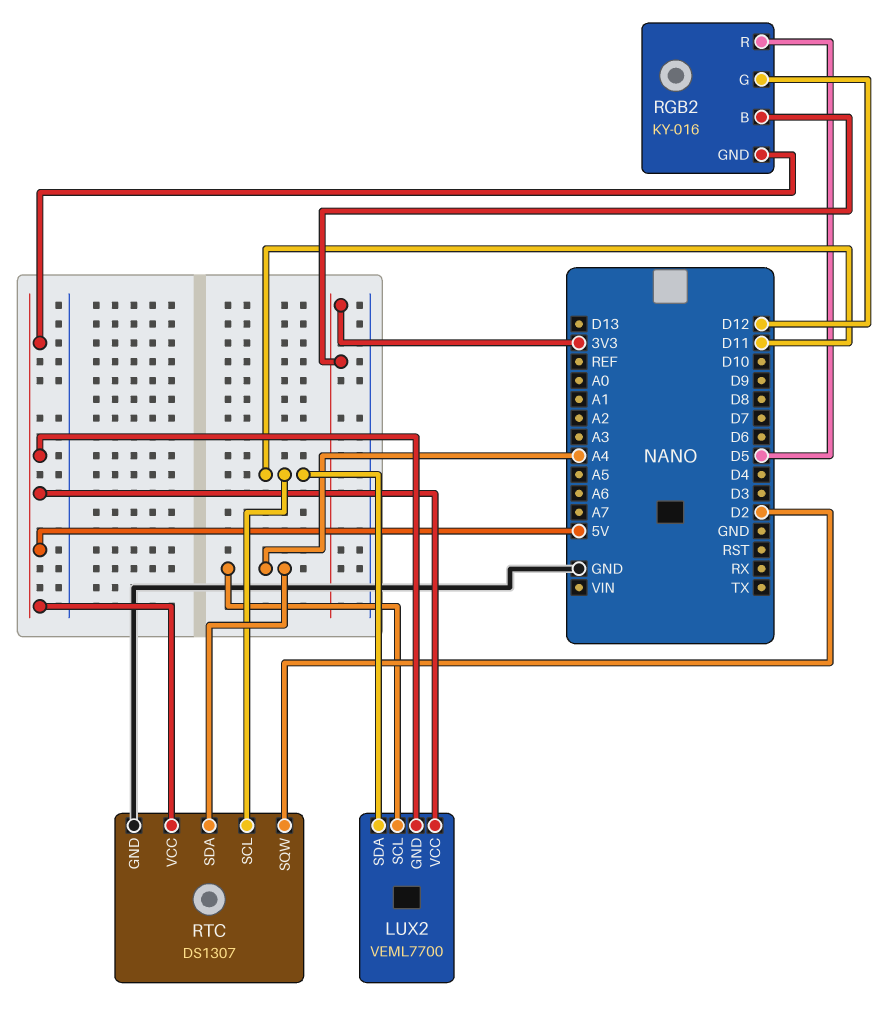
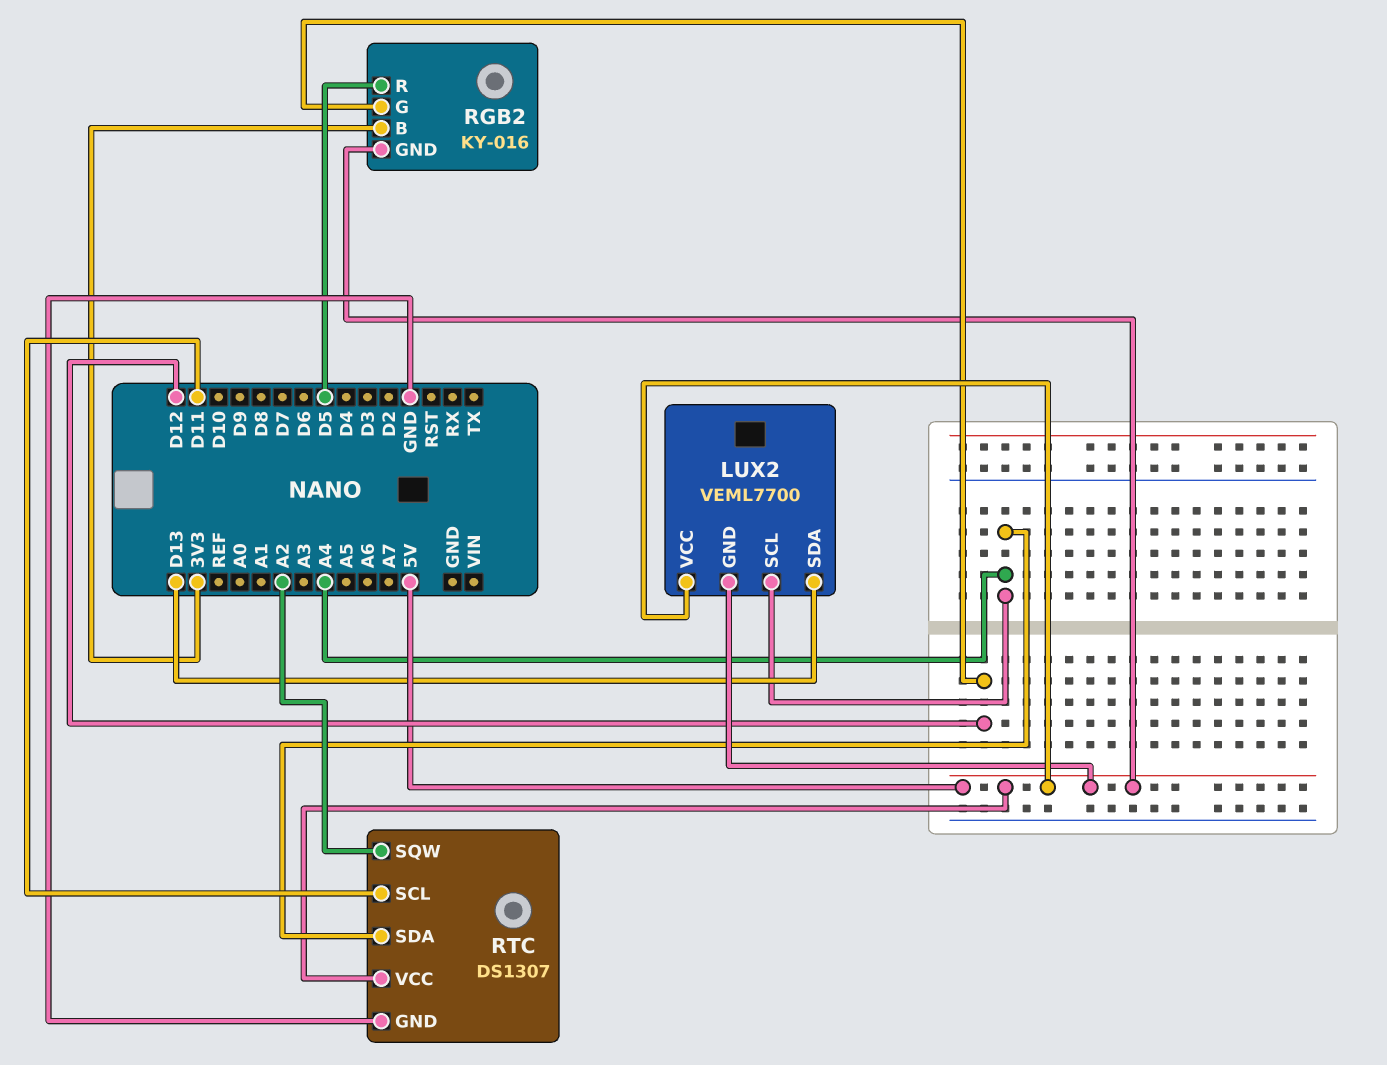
LUX2 pin SDA: D11 -> D13
RTC pin SQW: D2 -> A2

